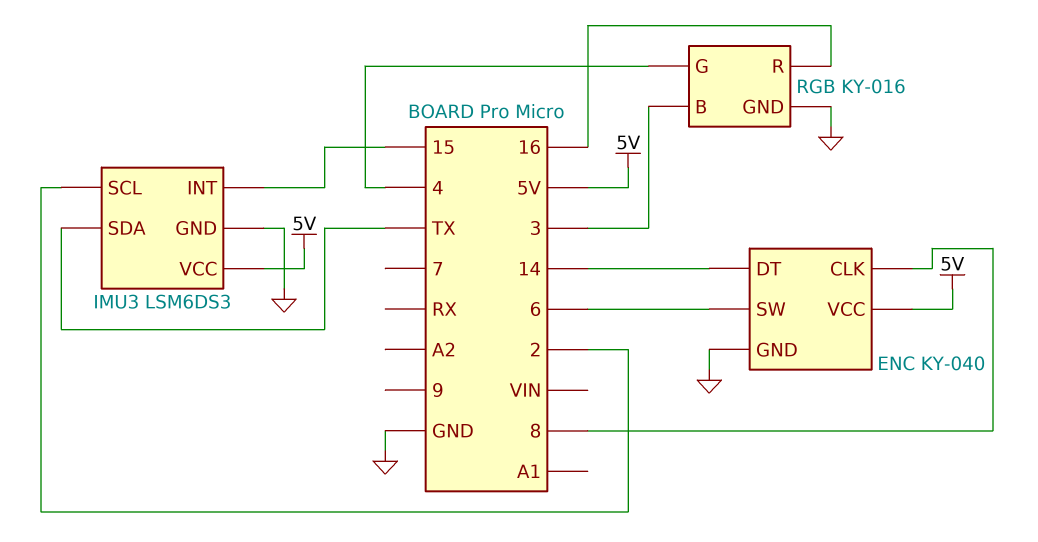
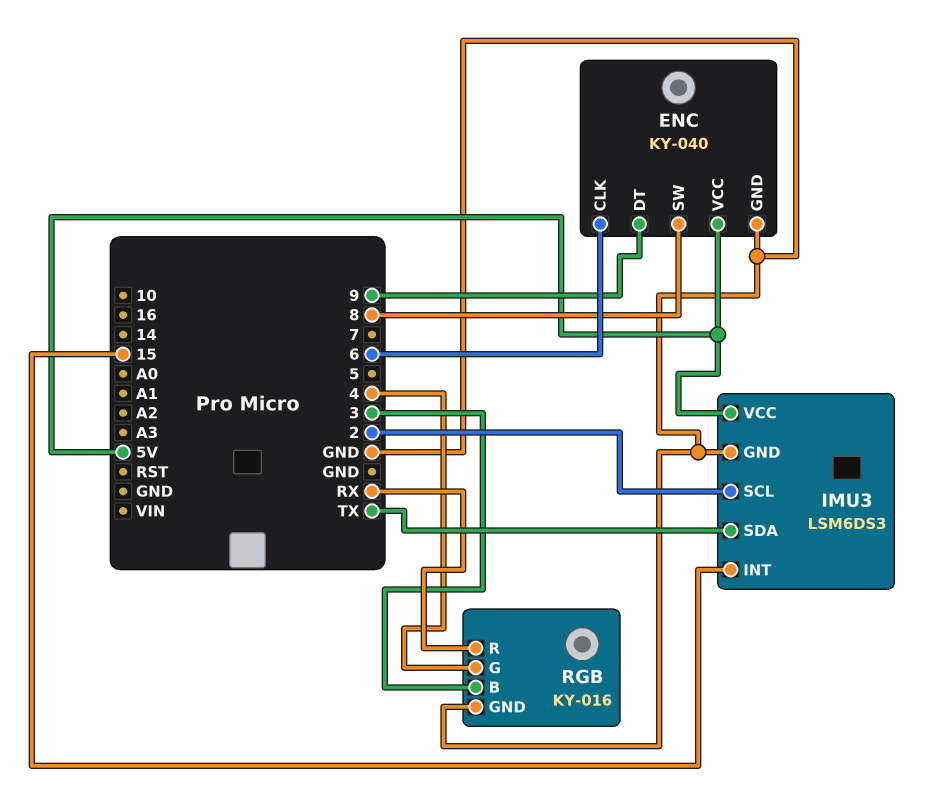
ENC pin CLK: 8 -> 6
ENC pin DT: 14 -> 9
ENC pin SW: 6 -> 8
RGB pin R: 16 -> RX

